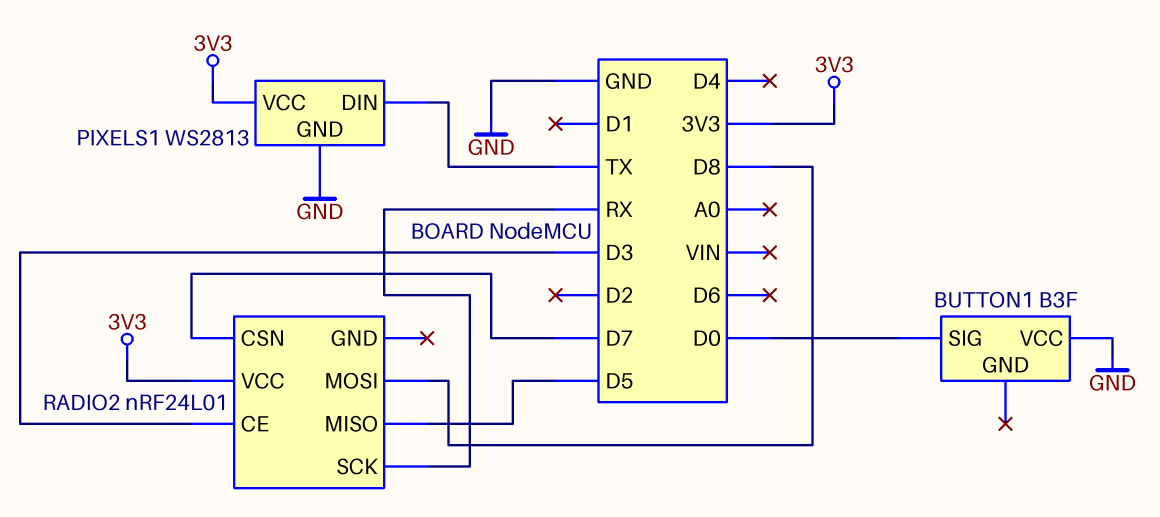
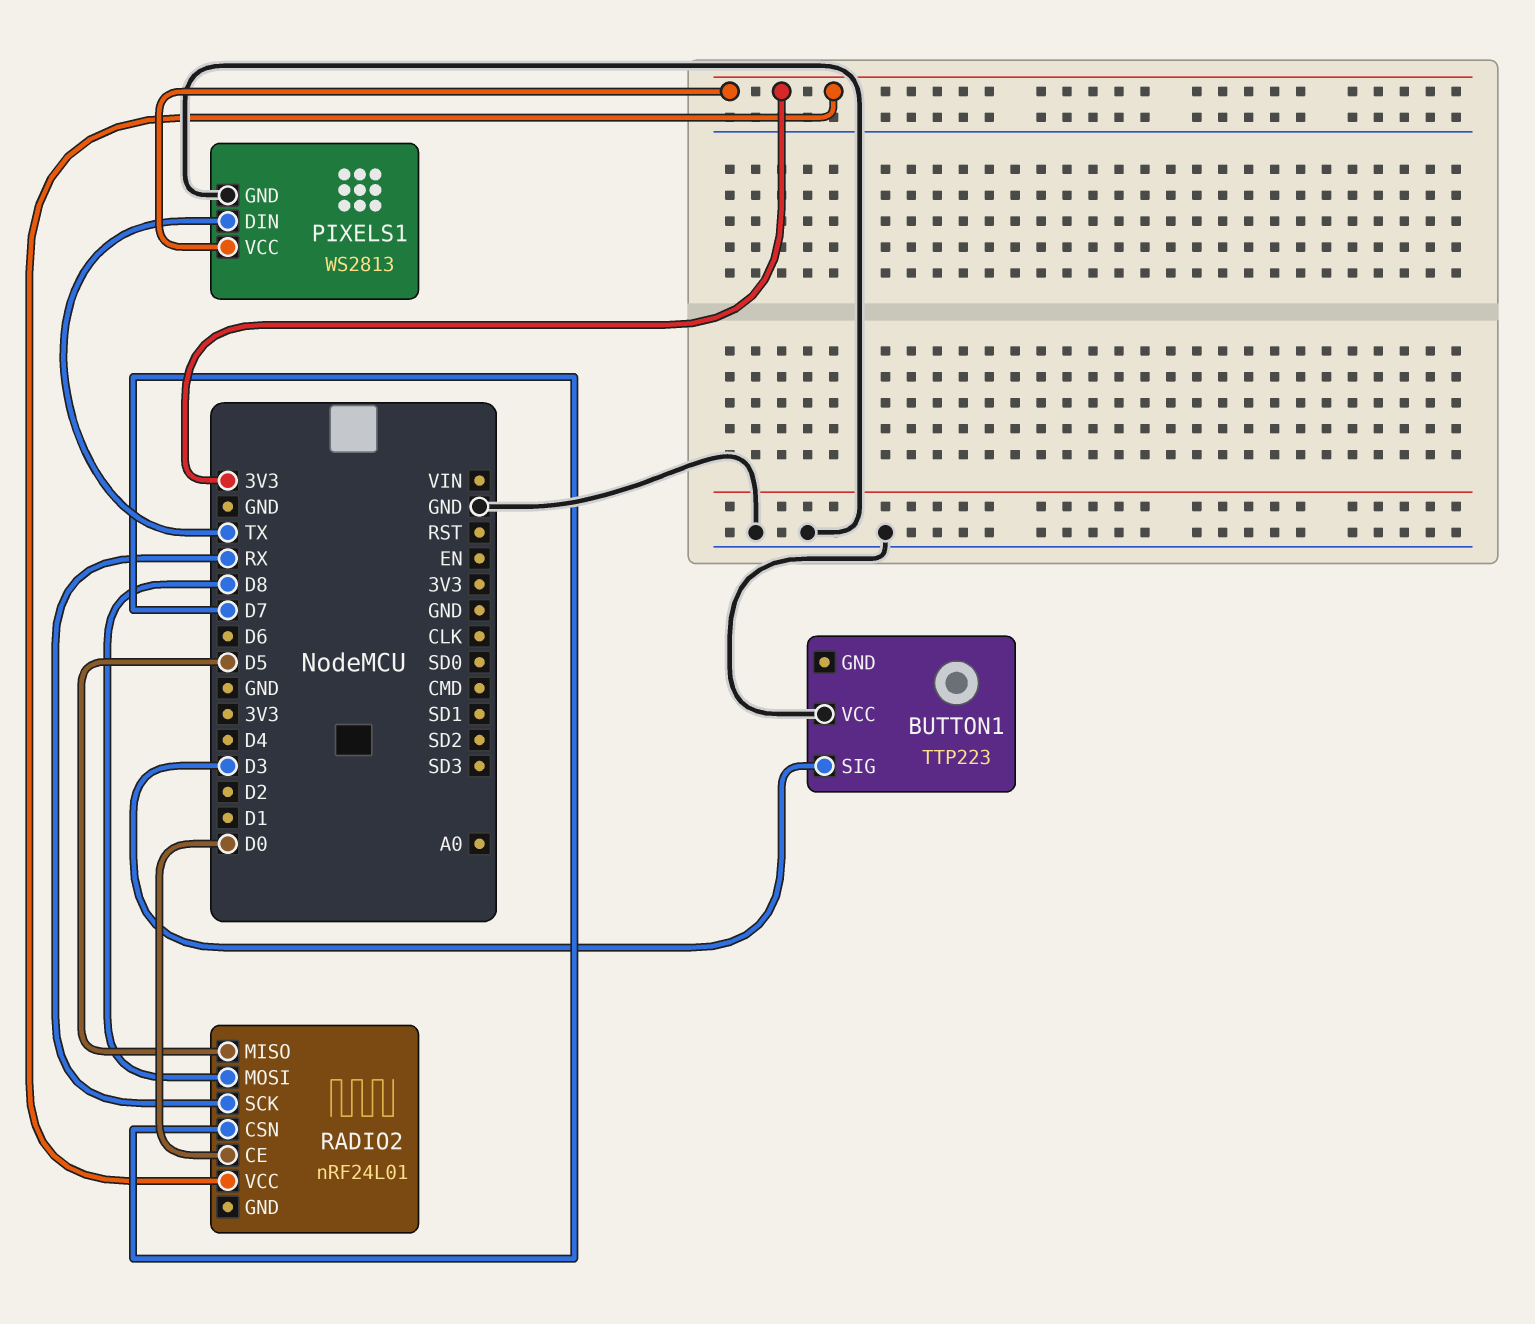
BUTTON1: B3F -> TTP223
BUTTON1 pin SIG: D0 -> D3
RADIO2 pin CE: D3 -> D0

